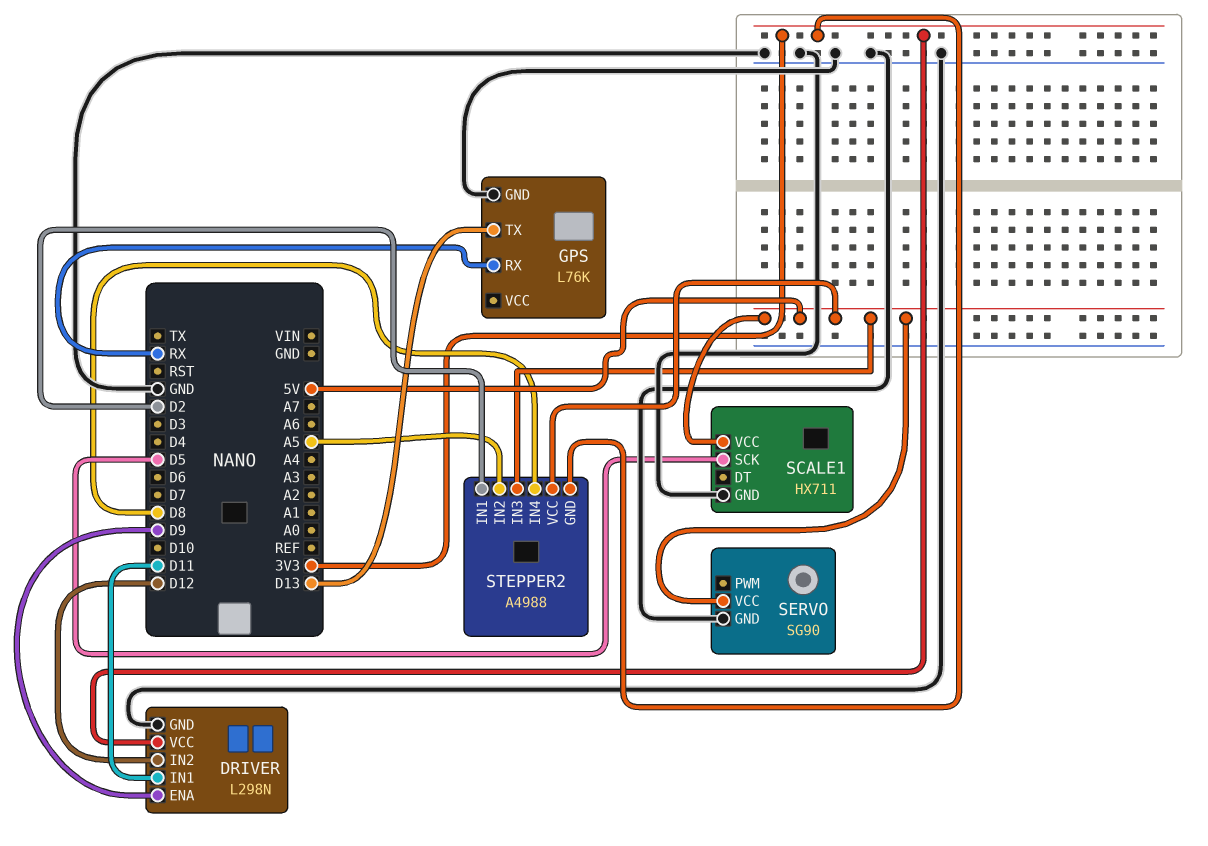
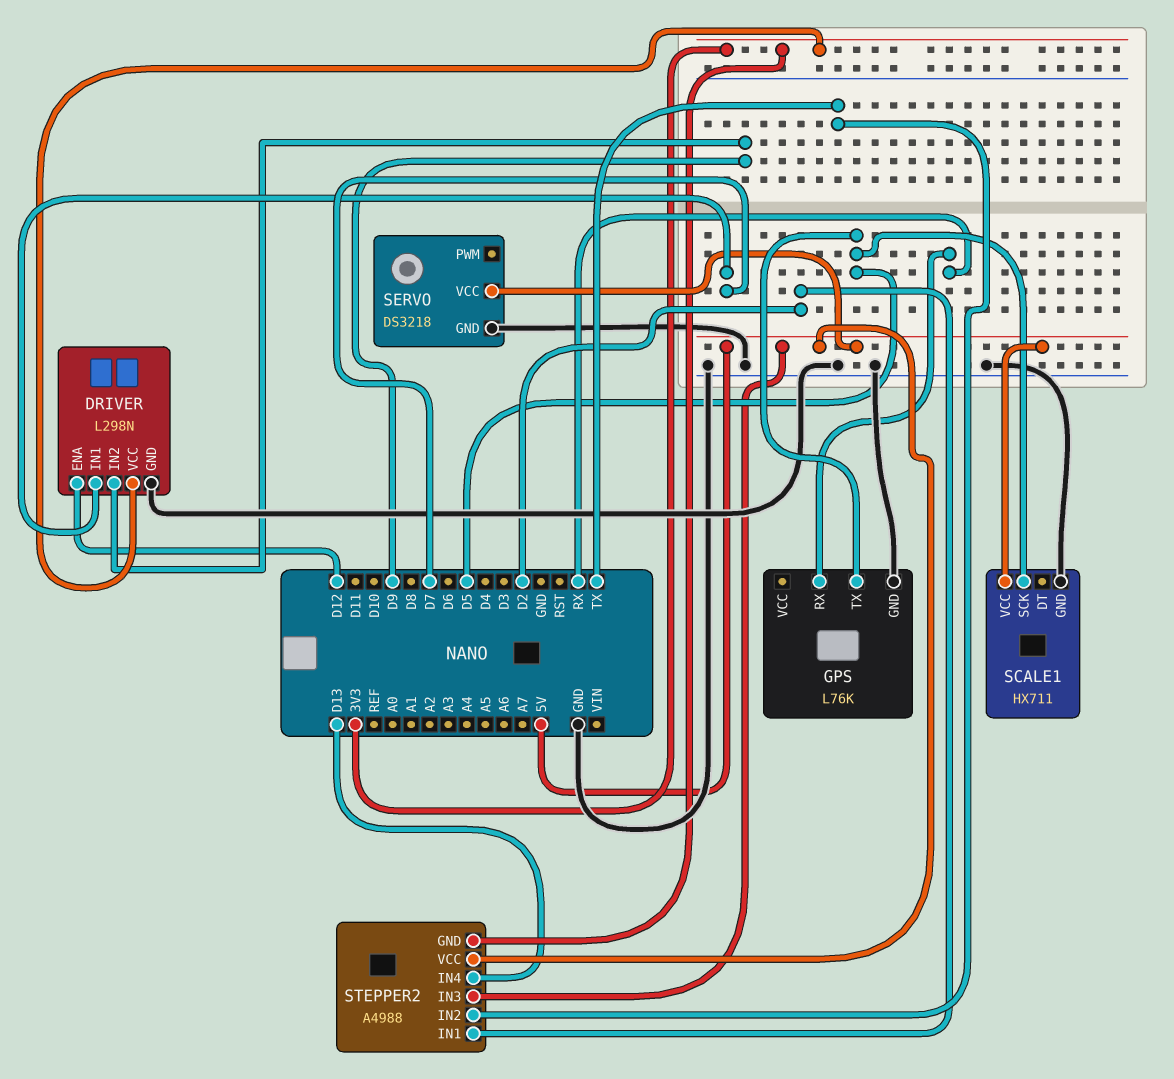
DRIVER pin ENA: D9 -> D12
DRIVER pin IN1: D11 -> D7
DRIVER pin IN2: D12 -> D9
GPS pin TX: D13 -> D5
SERVO: SG90 -> DS3218
STEPPER2 pin IN2: A5 -> TX
STEPPER2 pin IN4: D8 -> D13

